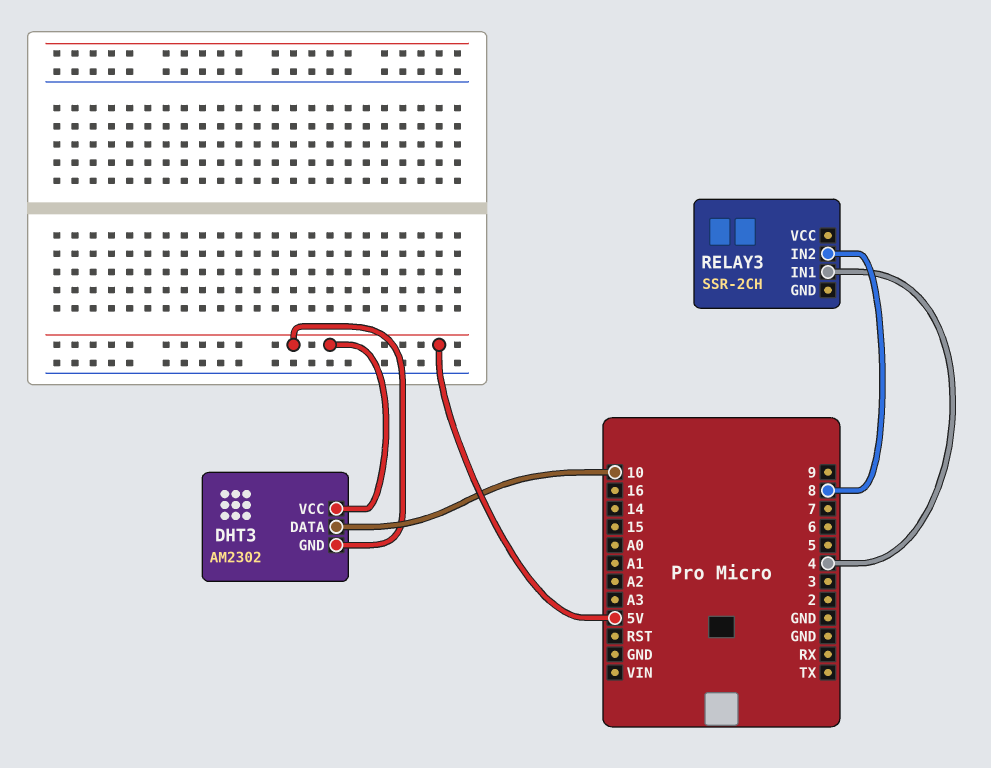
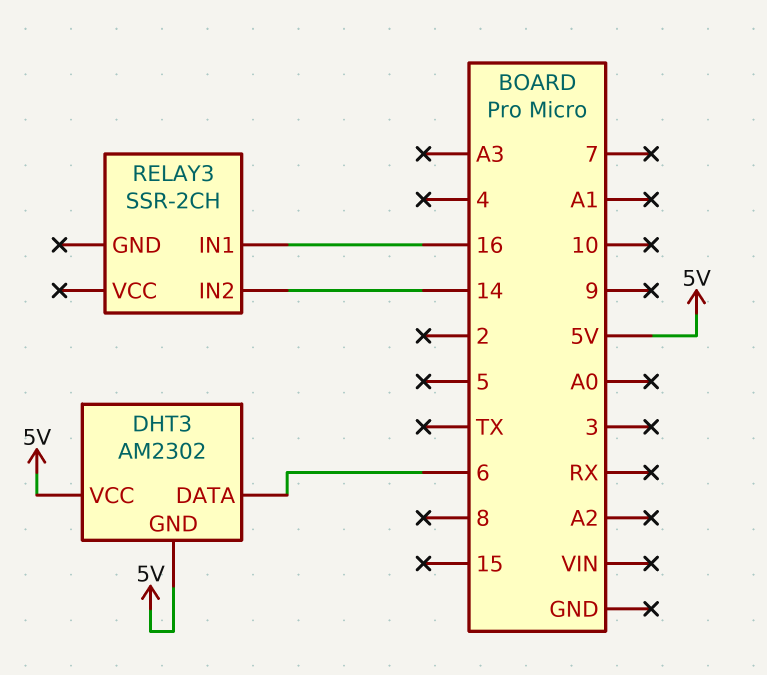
DHT3 pin DATA: 10 -> 6
RELAY3 pin IN1: 4 -> 16
RELAY3 pin IN2: 8 -> 14

